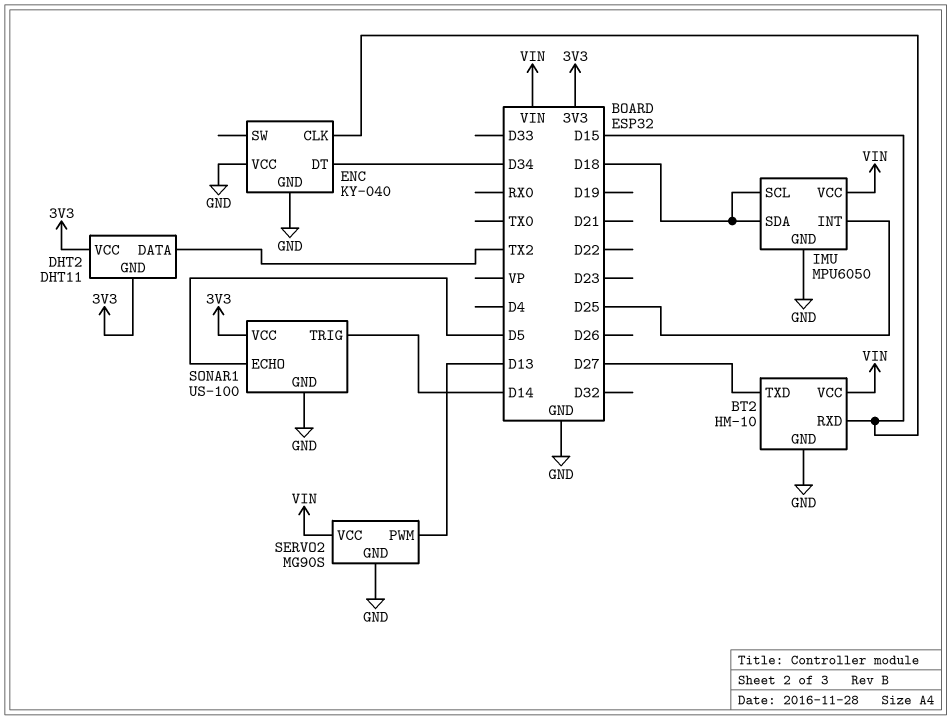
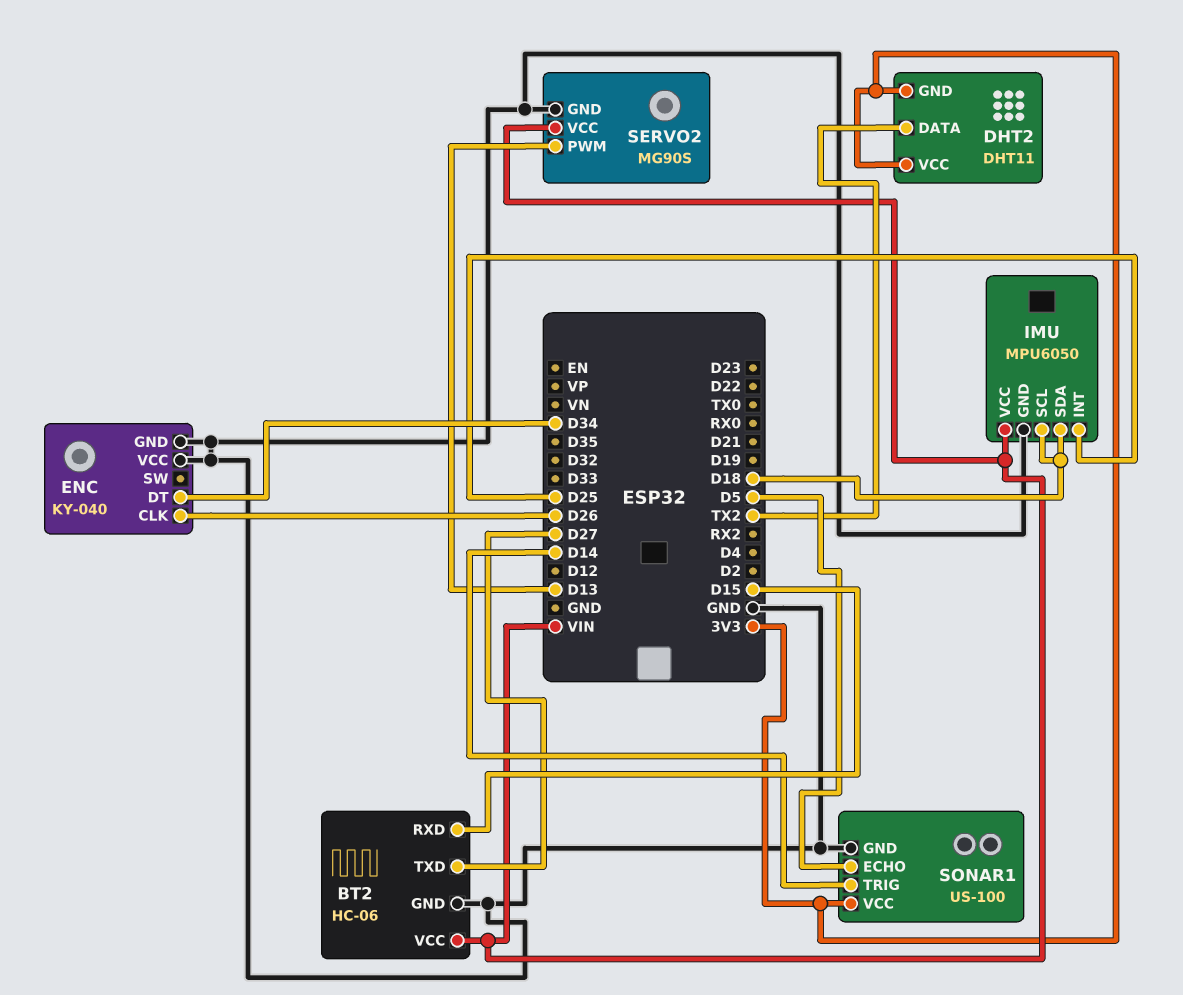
BT2: HM-10 -> HC-06
ENC pin CLK: D15 -> D26

